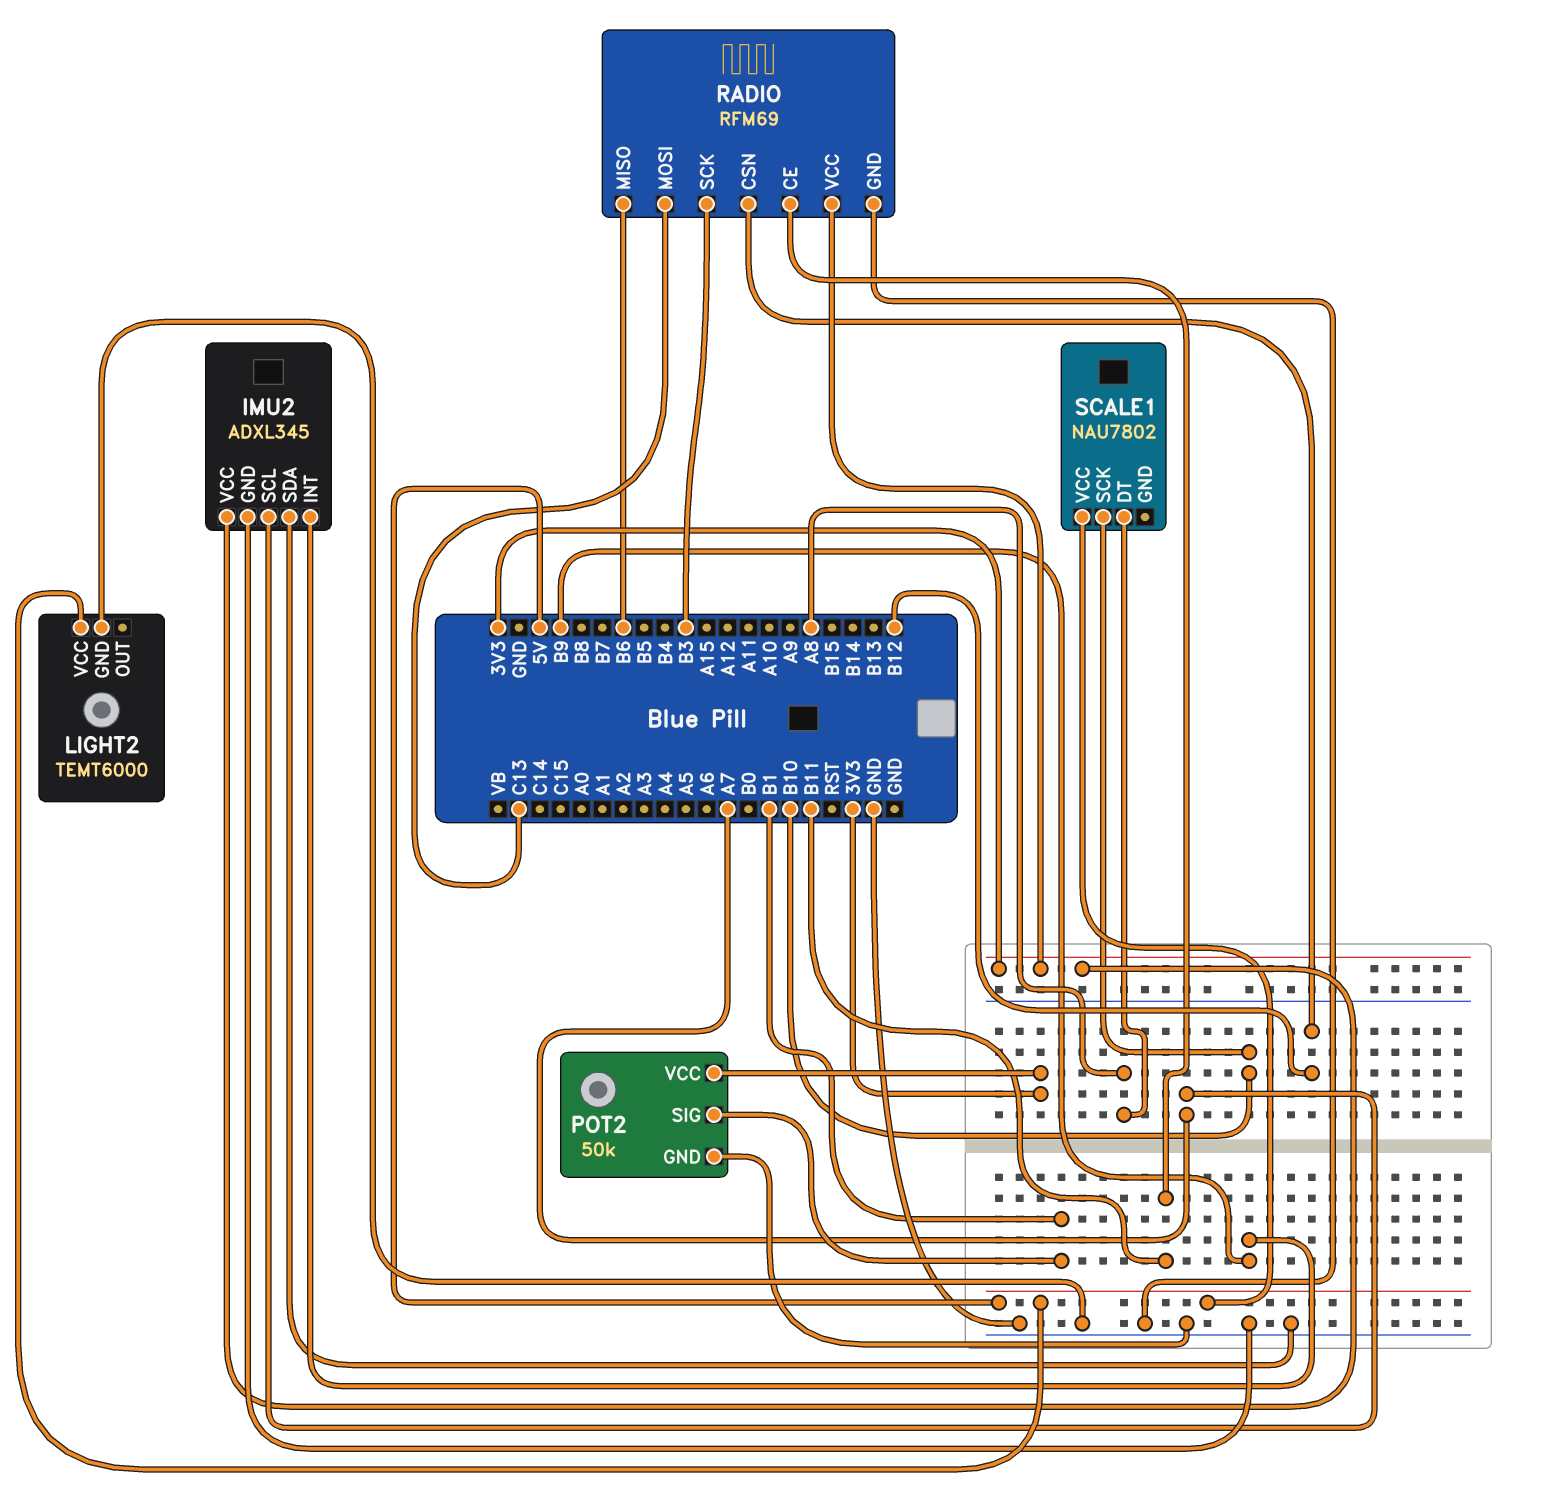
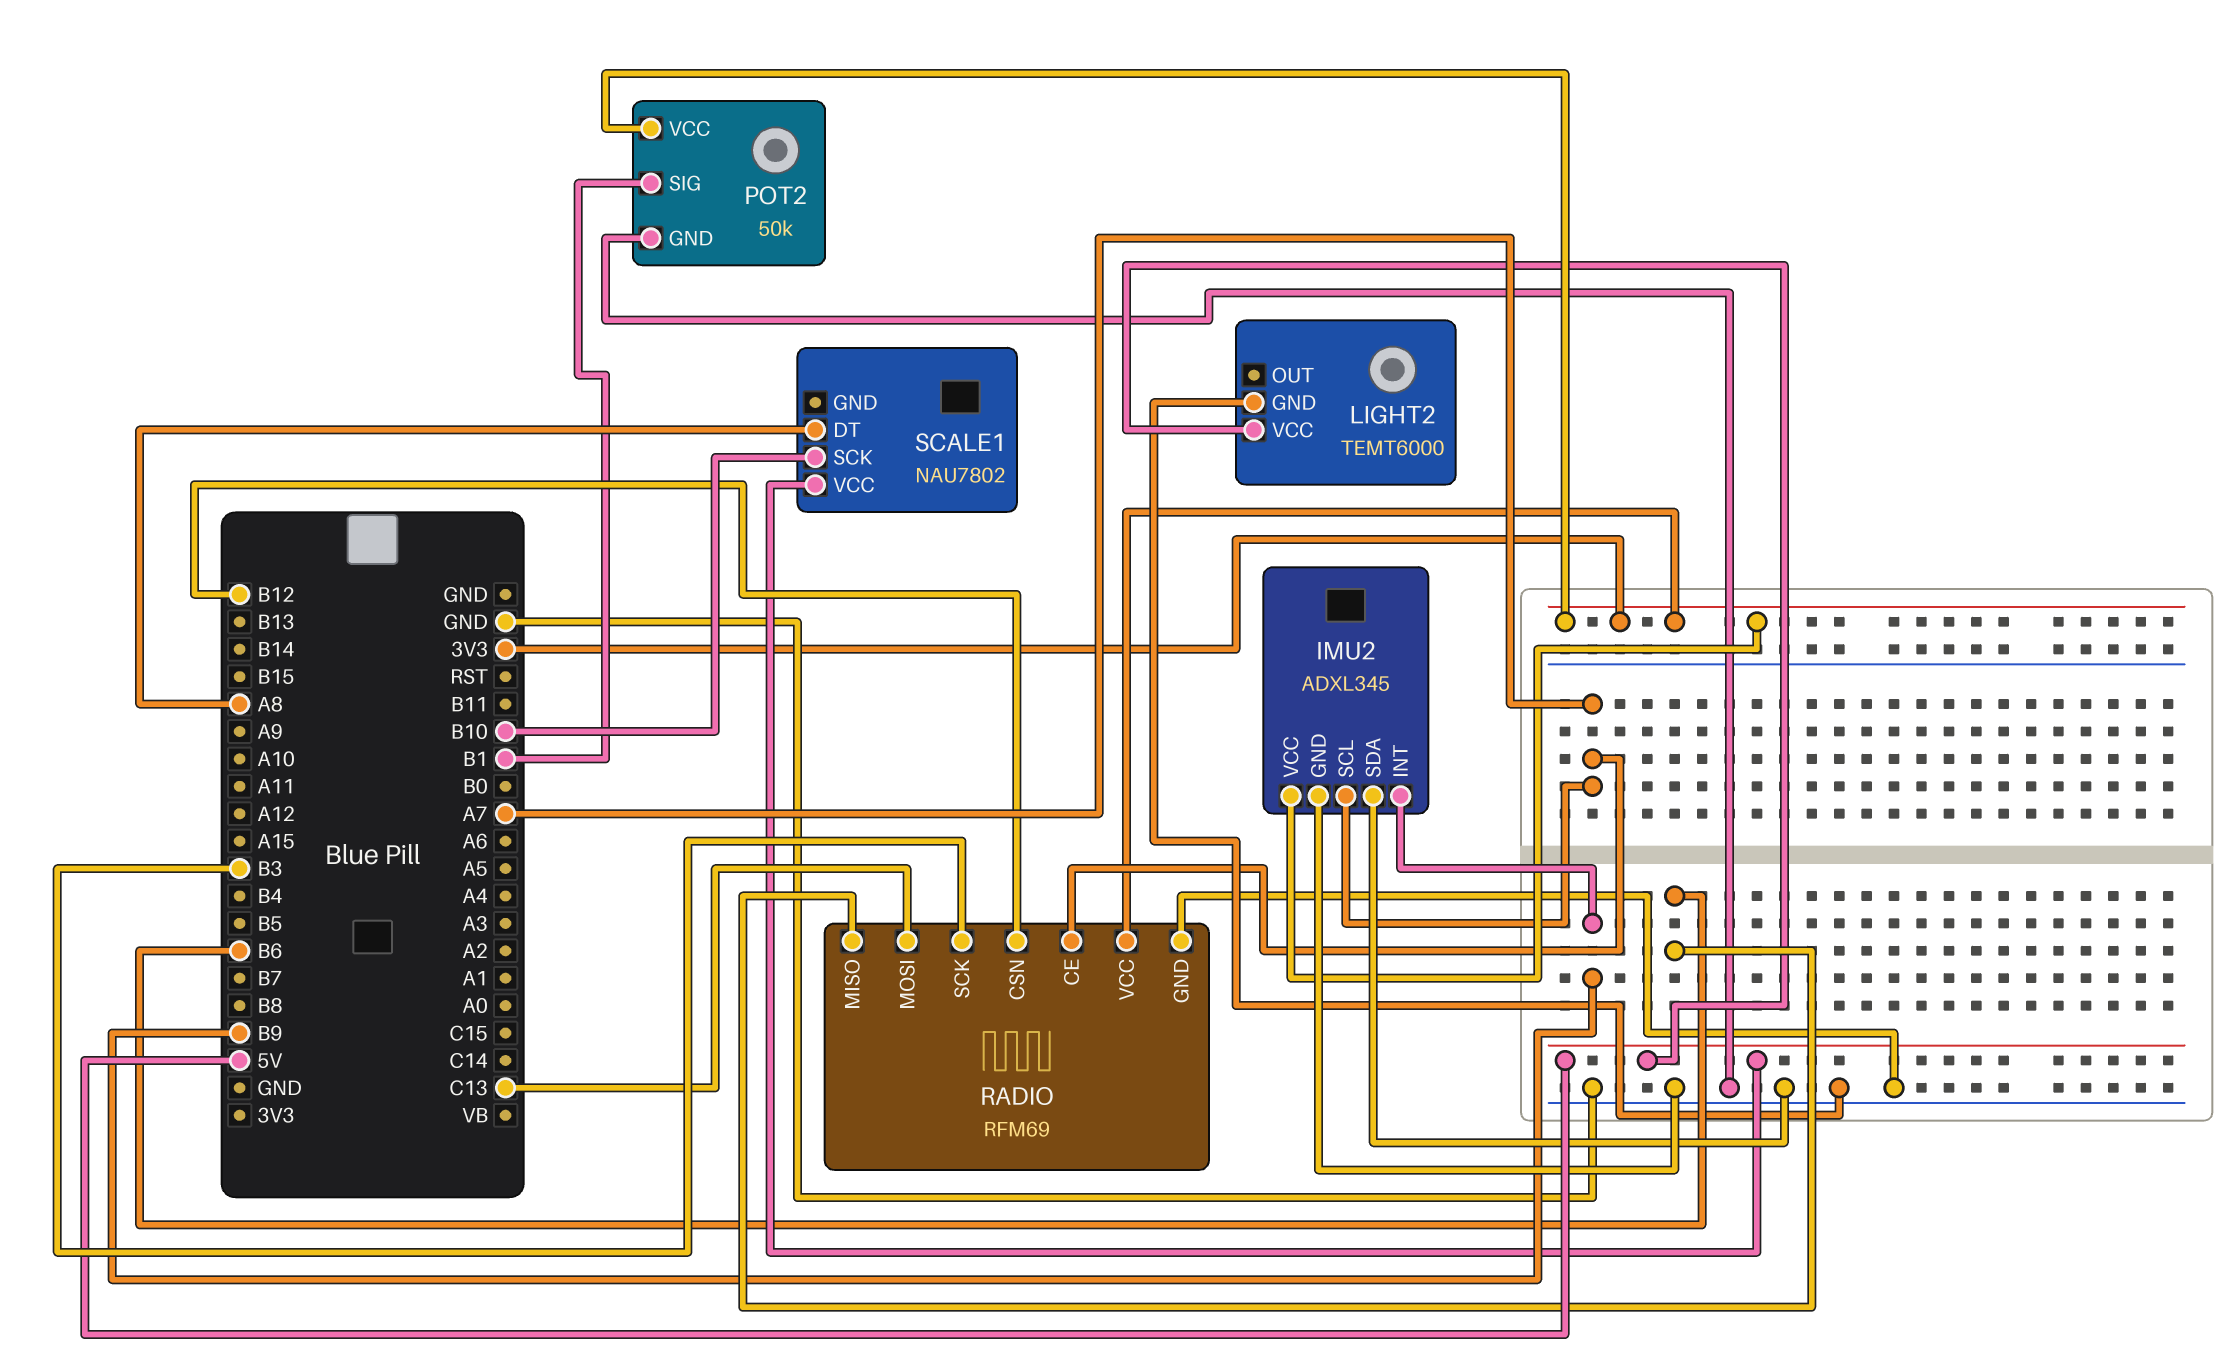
RADIO pin CE: B11 -> A7

